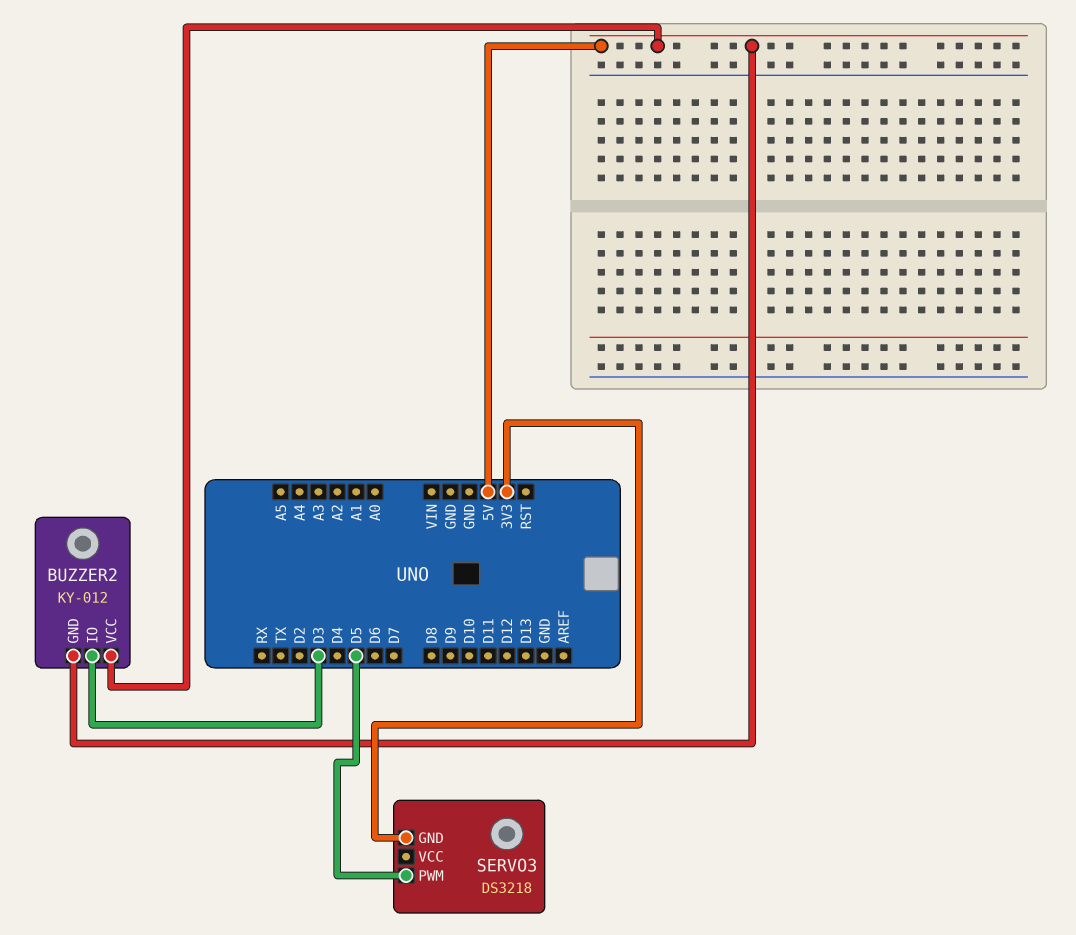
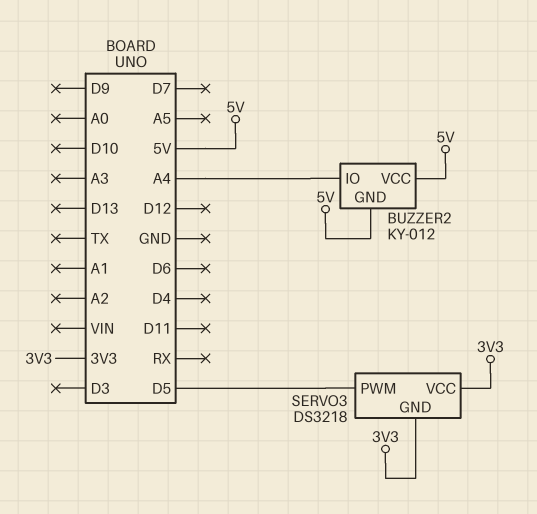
BUZZER2 pin IO: D3 -> A4
SERVO3 pin VCC: none -> 3V3

